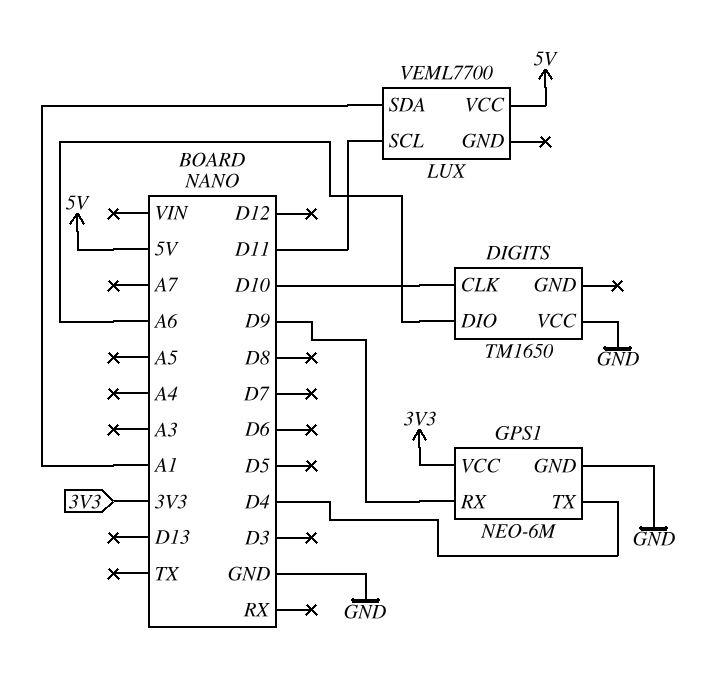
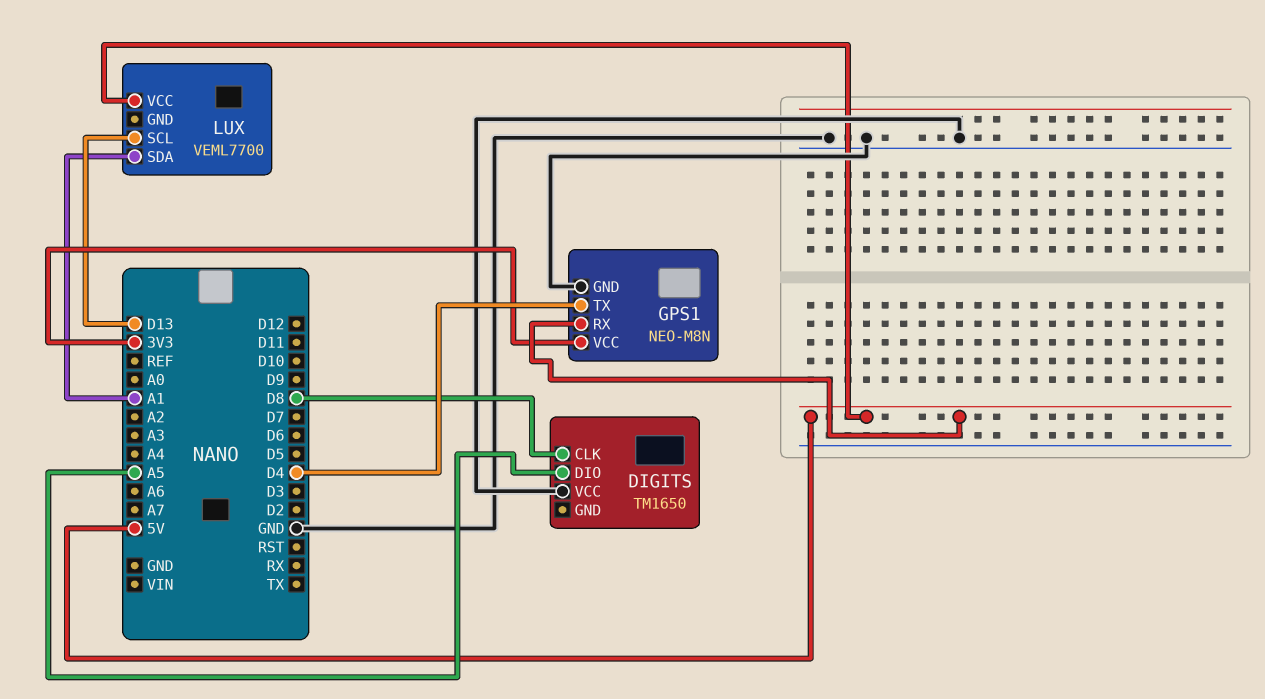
DIGITS pin CLK: D10 -> D8
DIGITS pin DIO: A6 -> A5
GPS1: NEO-6M -> NEO-M8N
GPS1 pin RX: D9 -> 5V
LUX pin SCL: D11 -> D13

